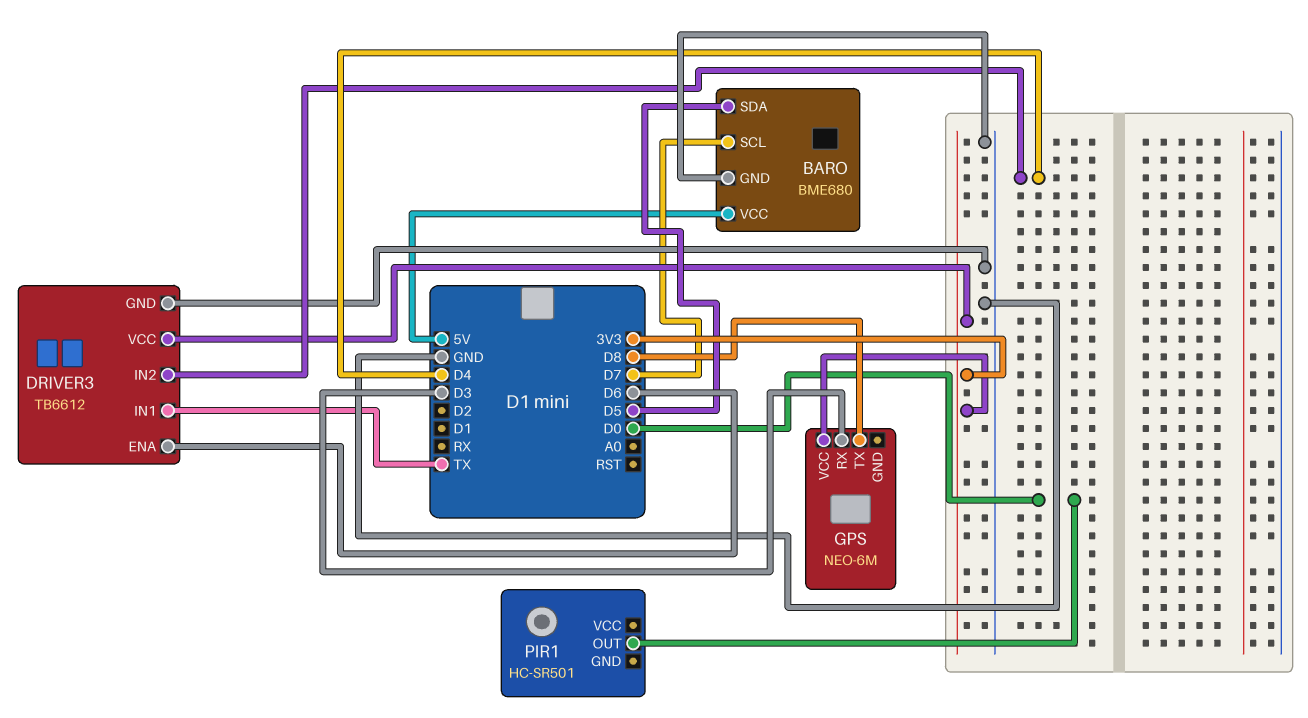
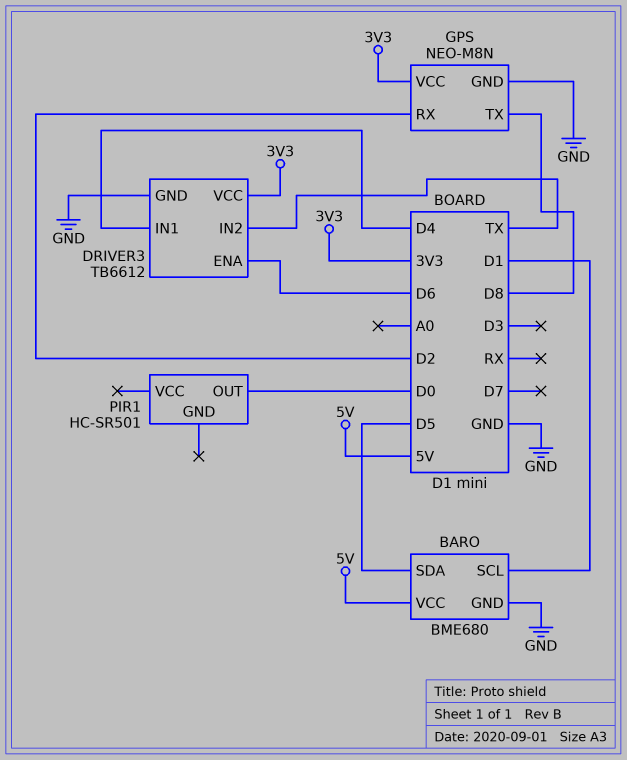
BARO pin SCL: D7 -> D1
DRIVER3 pin IN1: TX -> D4
DRIVER3 pin IN2: D4 -> TX
GPS: NEO-6M -> NEO-M8N
GPS pin GND: none -> GND
GPS pin RX: D3 -> D2

